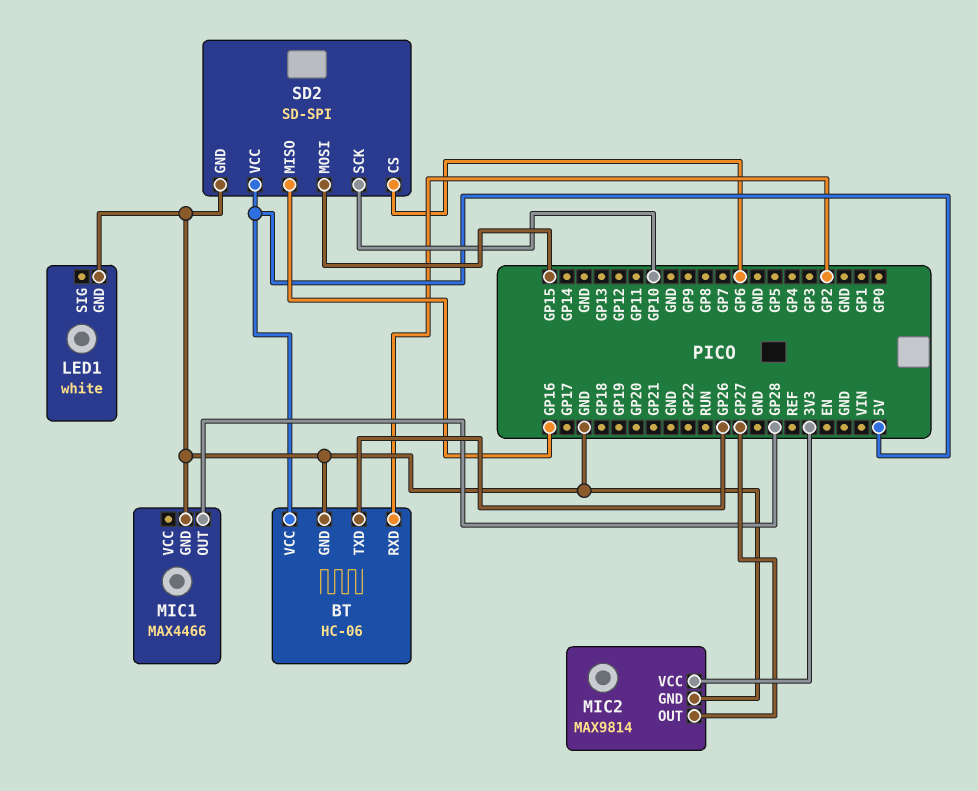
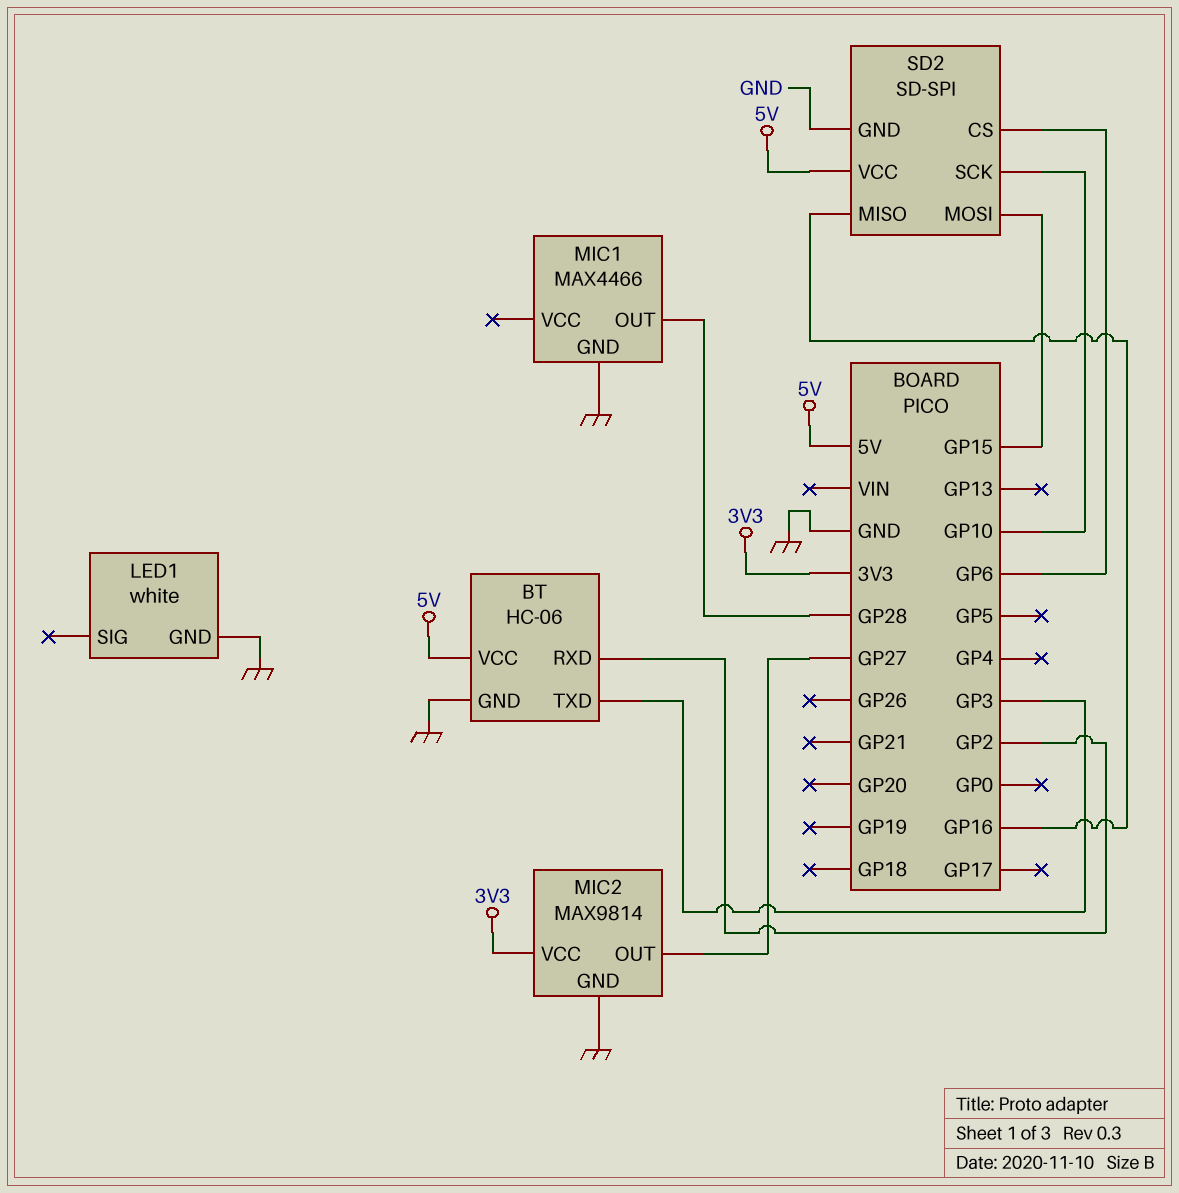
BT pin TXD: GP26 -> GP3

